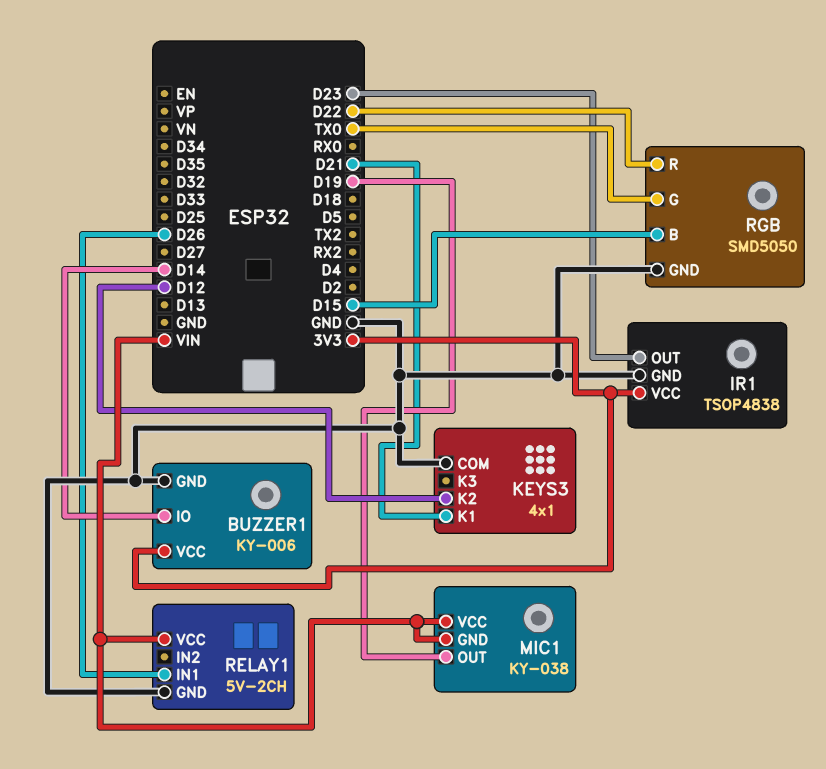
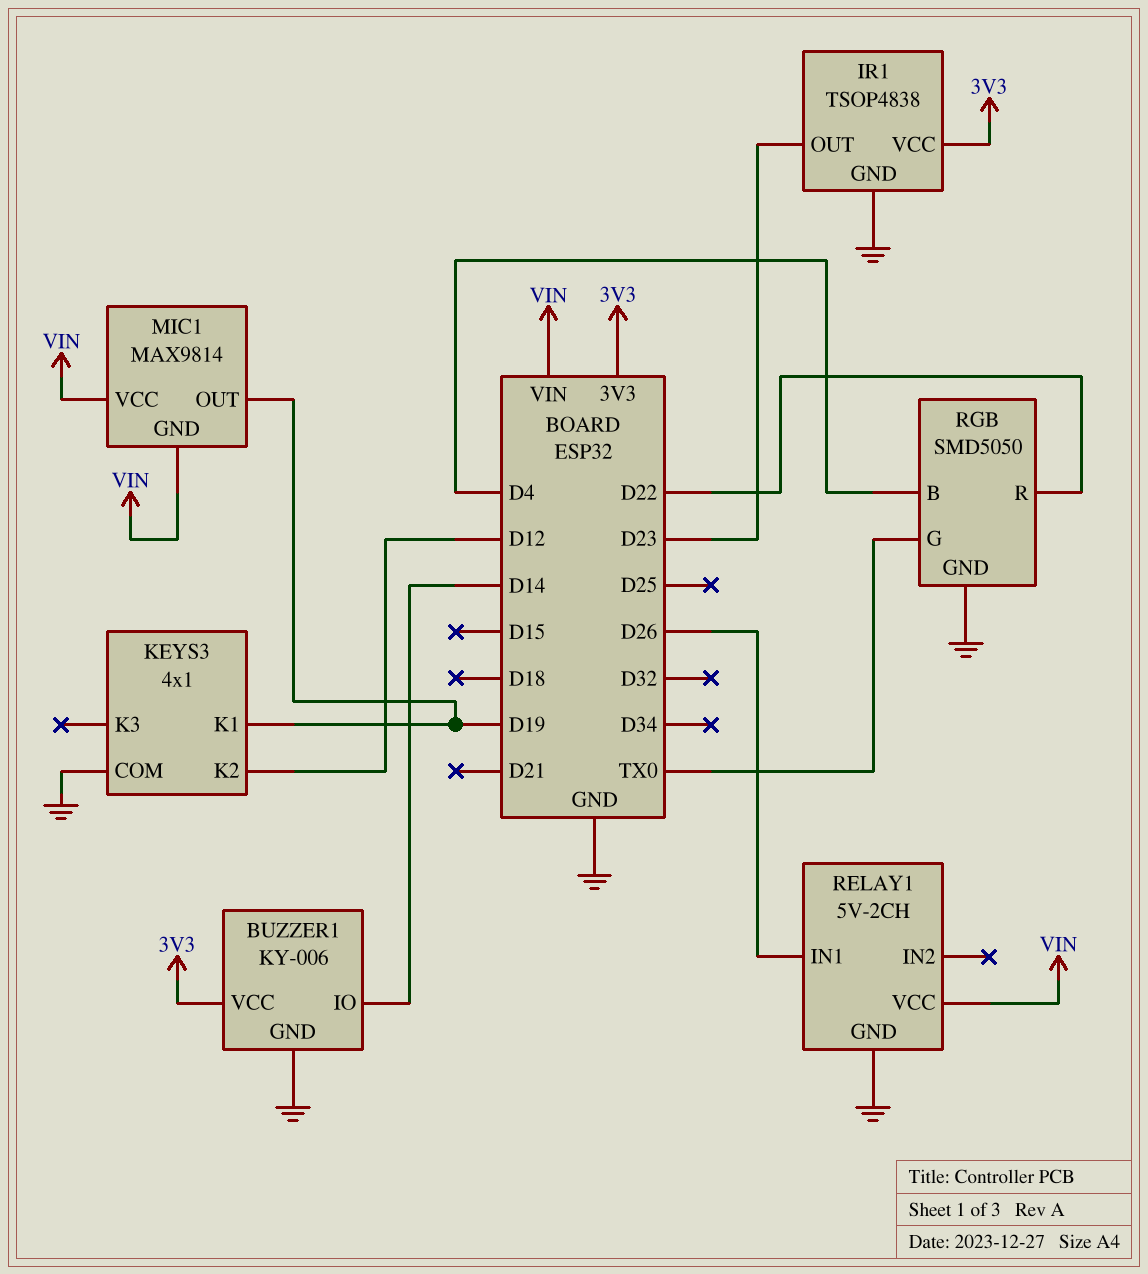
KEYS3 pin K1: D21 -> D19
MIC1: KY-038 -> MAX9814
RGB pin B: D15 -> D4

